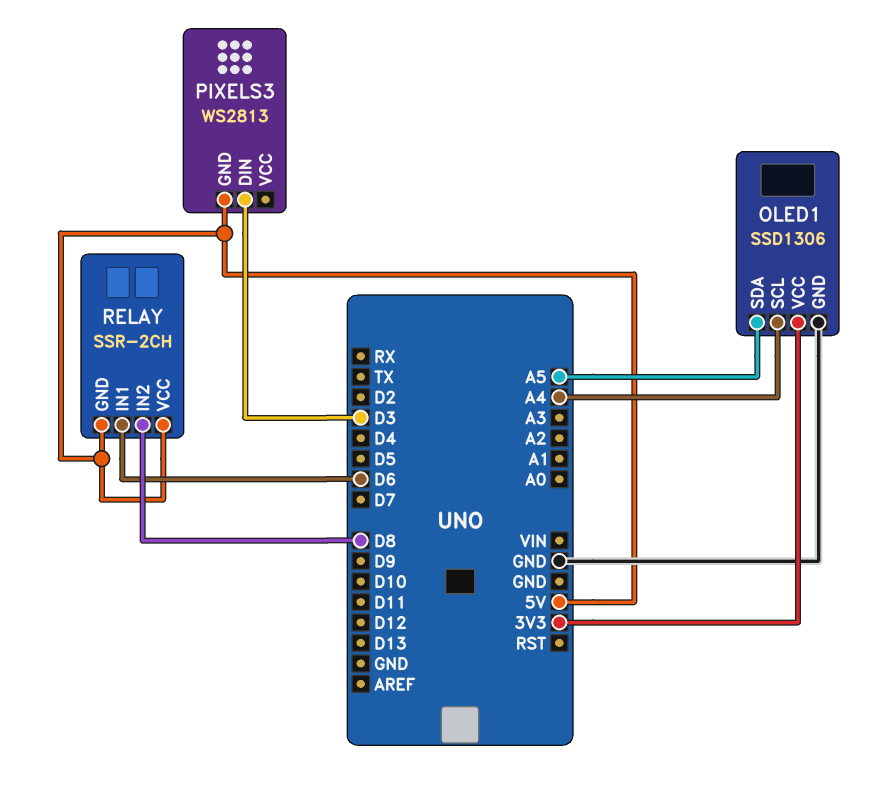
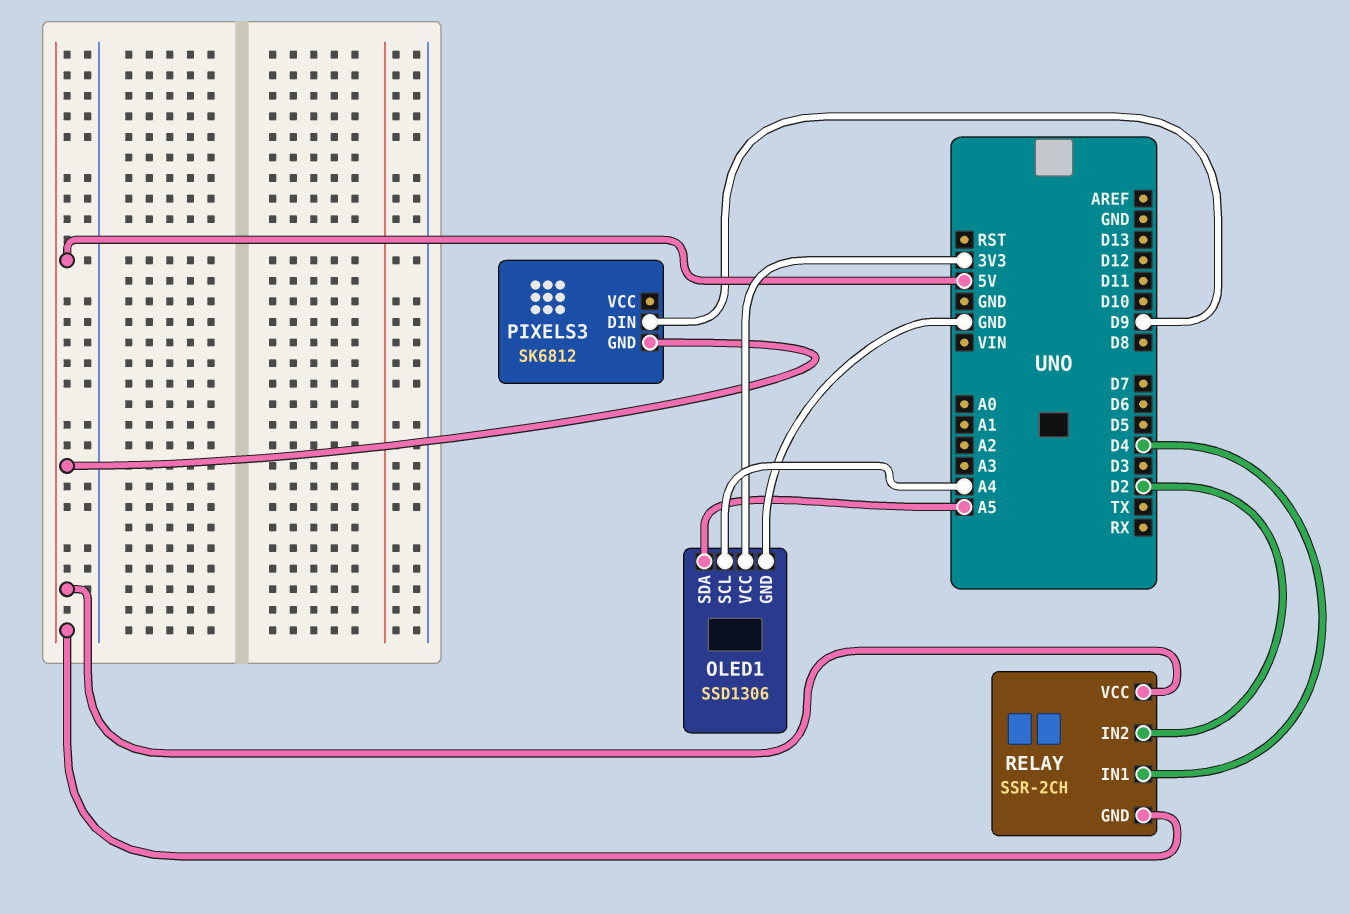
PIXELS3: WS2813 -> SK6812
PIXELS3 pin DIN: D3 -> D9
RELAY pin IN1: D6 -> D4
RELAY pin IN2: D8 -> D2

